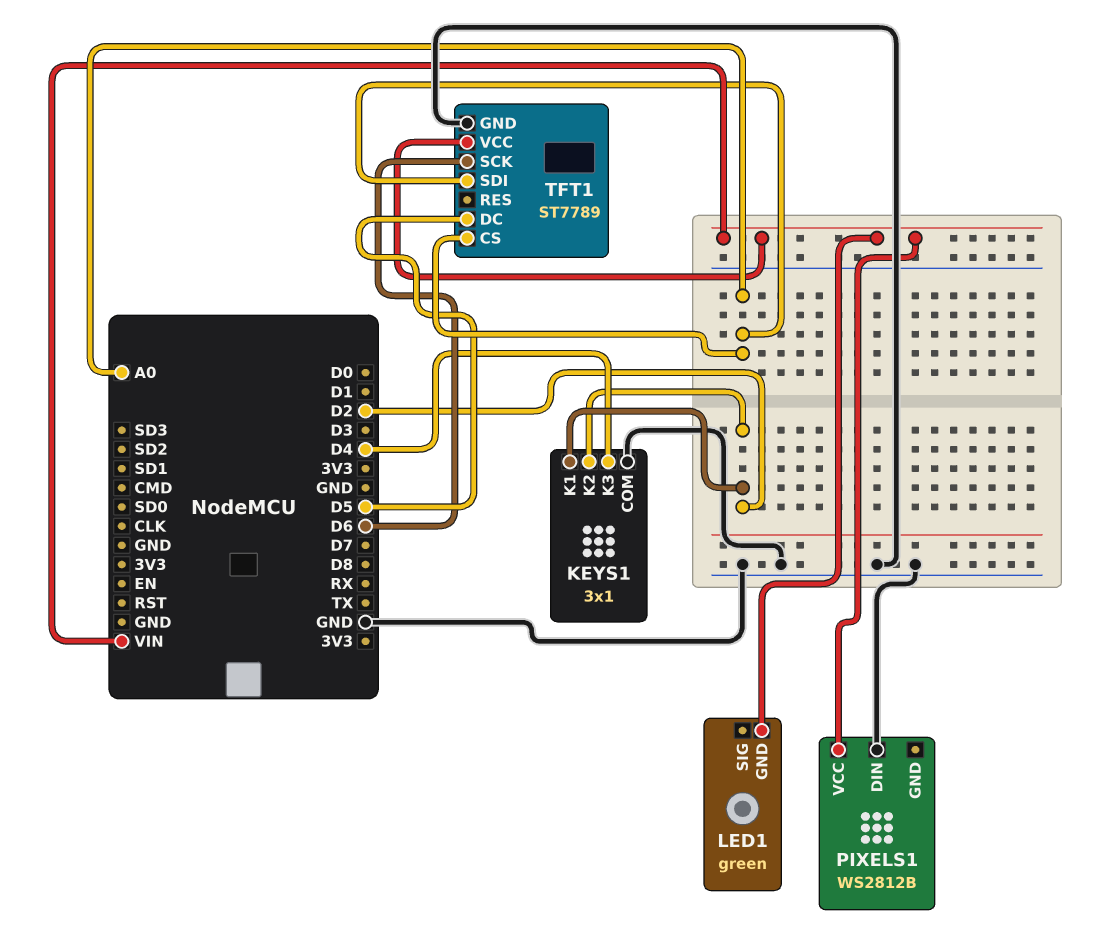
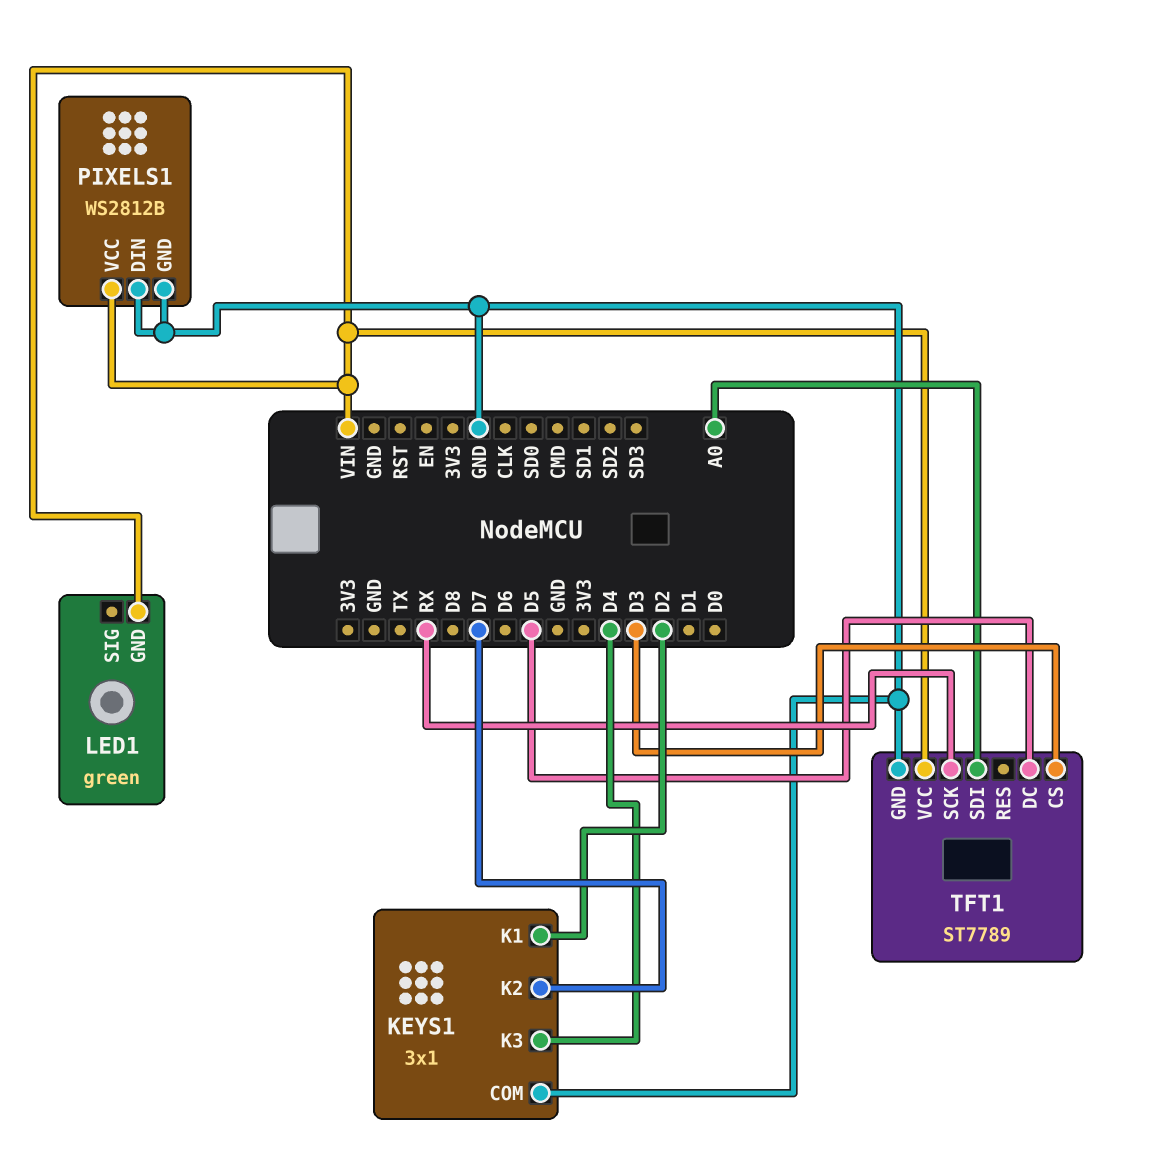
KEYS1 pin K2: D2 -> D7
PIXELS1 pin GND: none -> GND
TFT1 pin CS: A0 -> D3
TFT1 pin SCK: D6 -> RX

